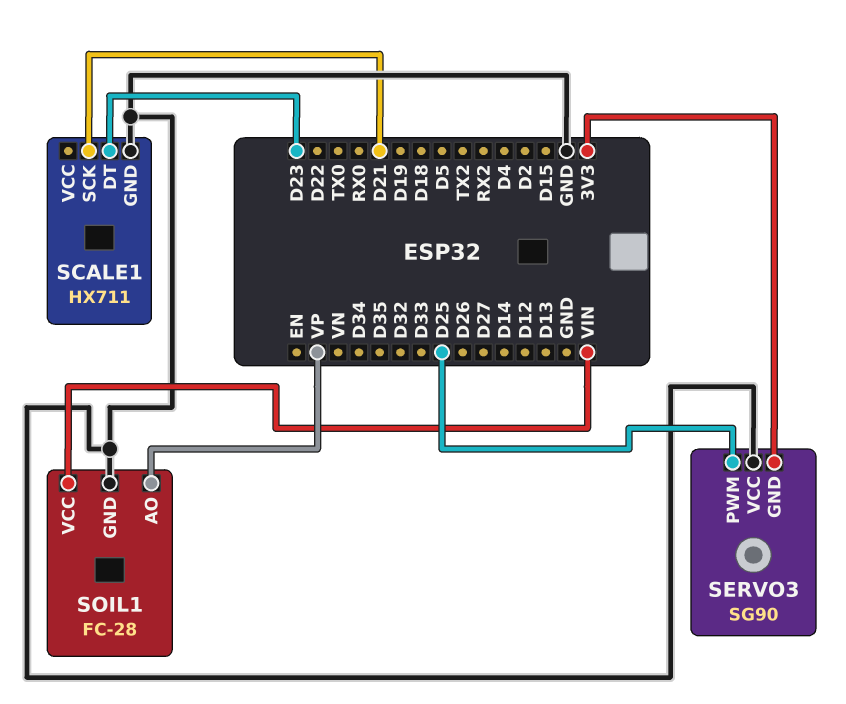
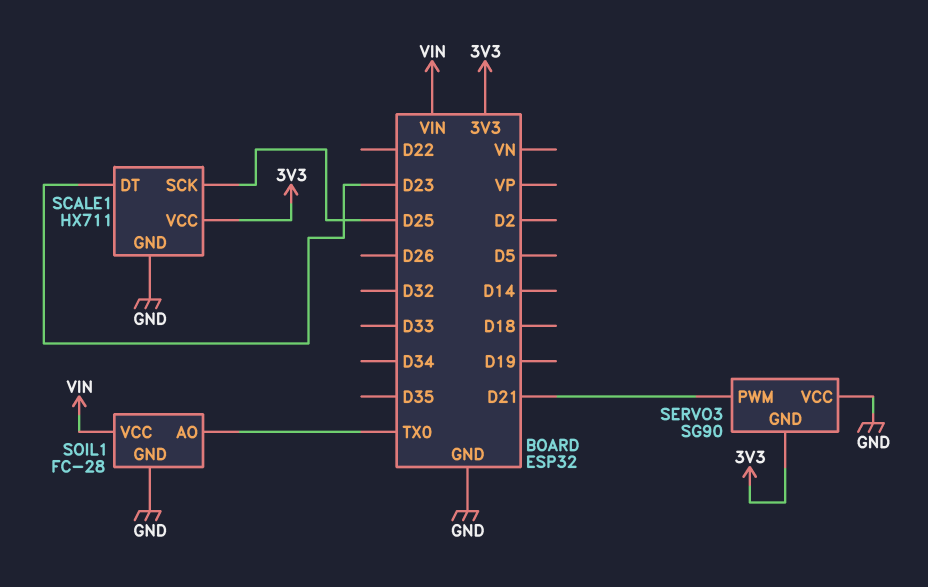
SCALE1 pin SCK: D21 -> D25
SCALE1 pin VCC: none -> 3V3
SERVO3 pin PWM: D25 -> D21
SOIL1 pin AO: VP -> TX0

